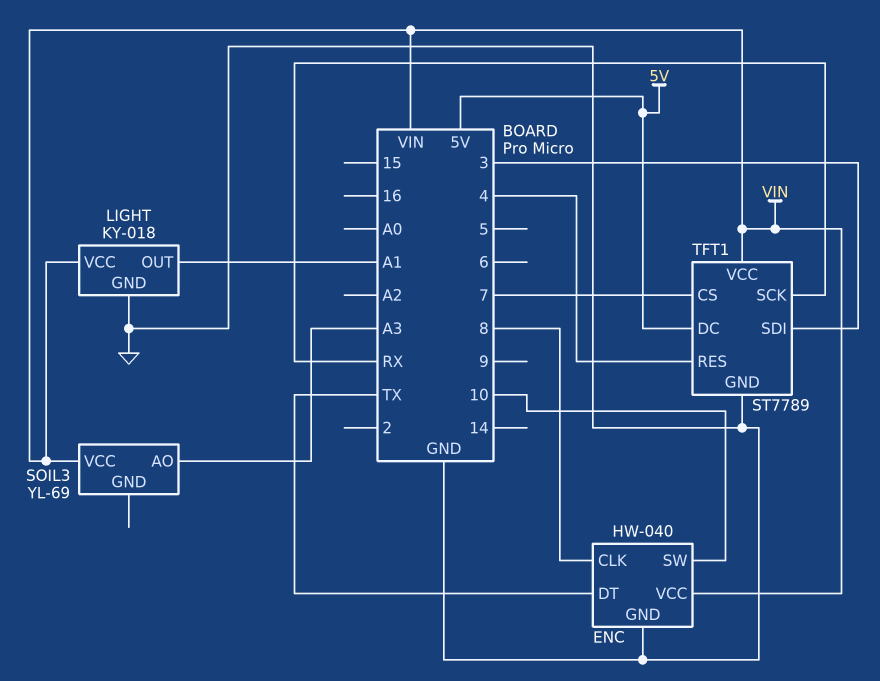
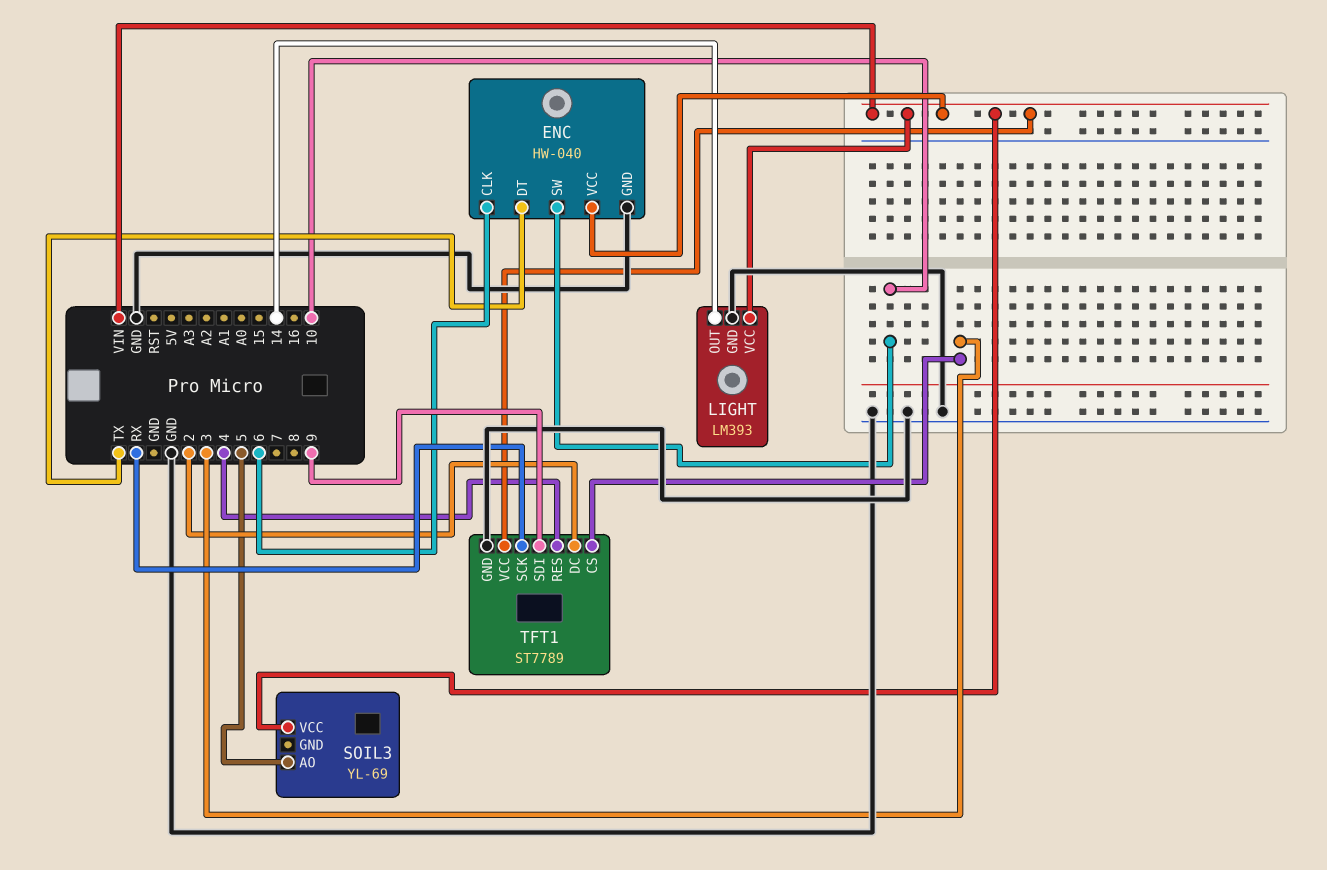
ENC pin CLK: 8 -> 6
LIGHT: KY-018 -> LM393
LIGHT pin OUT: A1 -> 14
SOIL3 pin AO: A3 -> 5
TFT1 pin CS: 7 -> 3
TFT1 pin DC: 5V -> 2
TFT1 pin SDI: 3 -> 9

